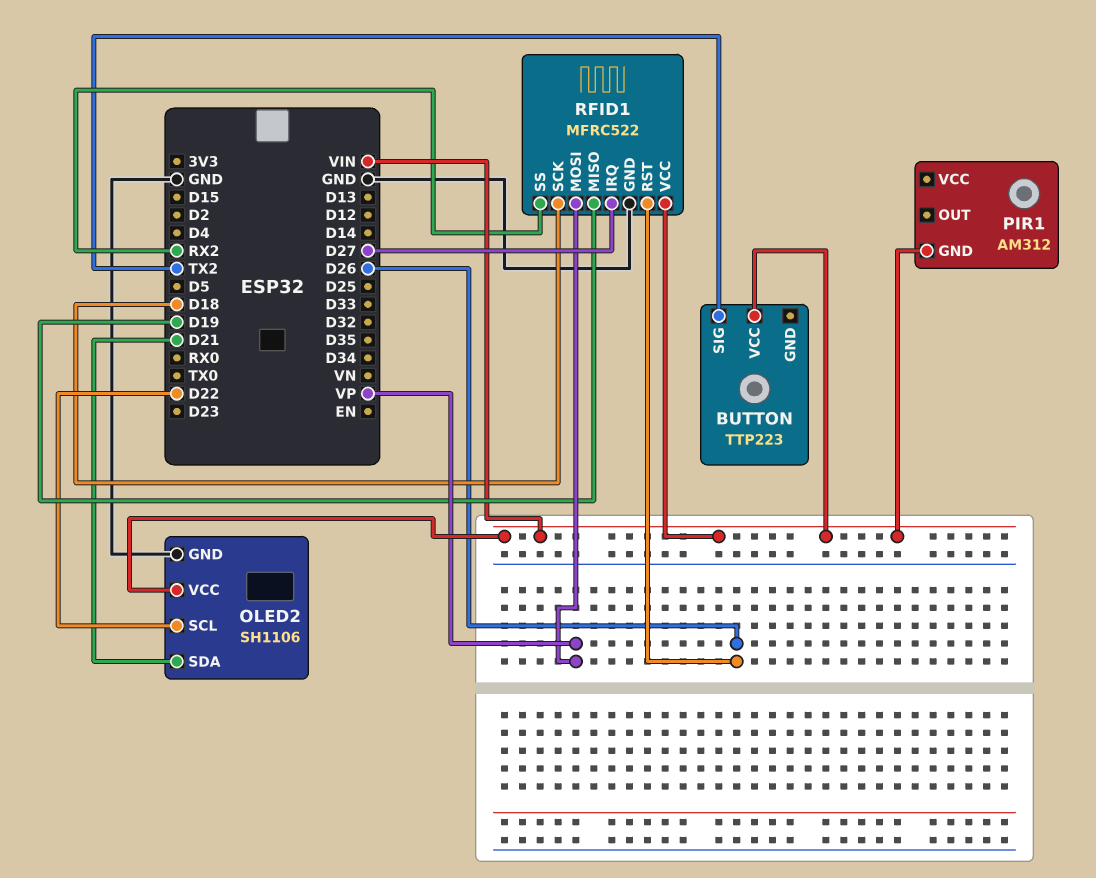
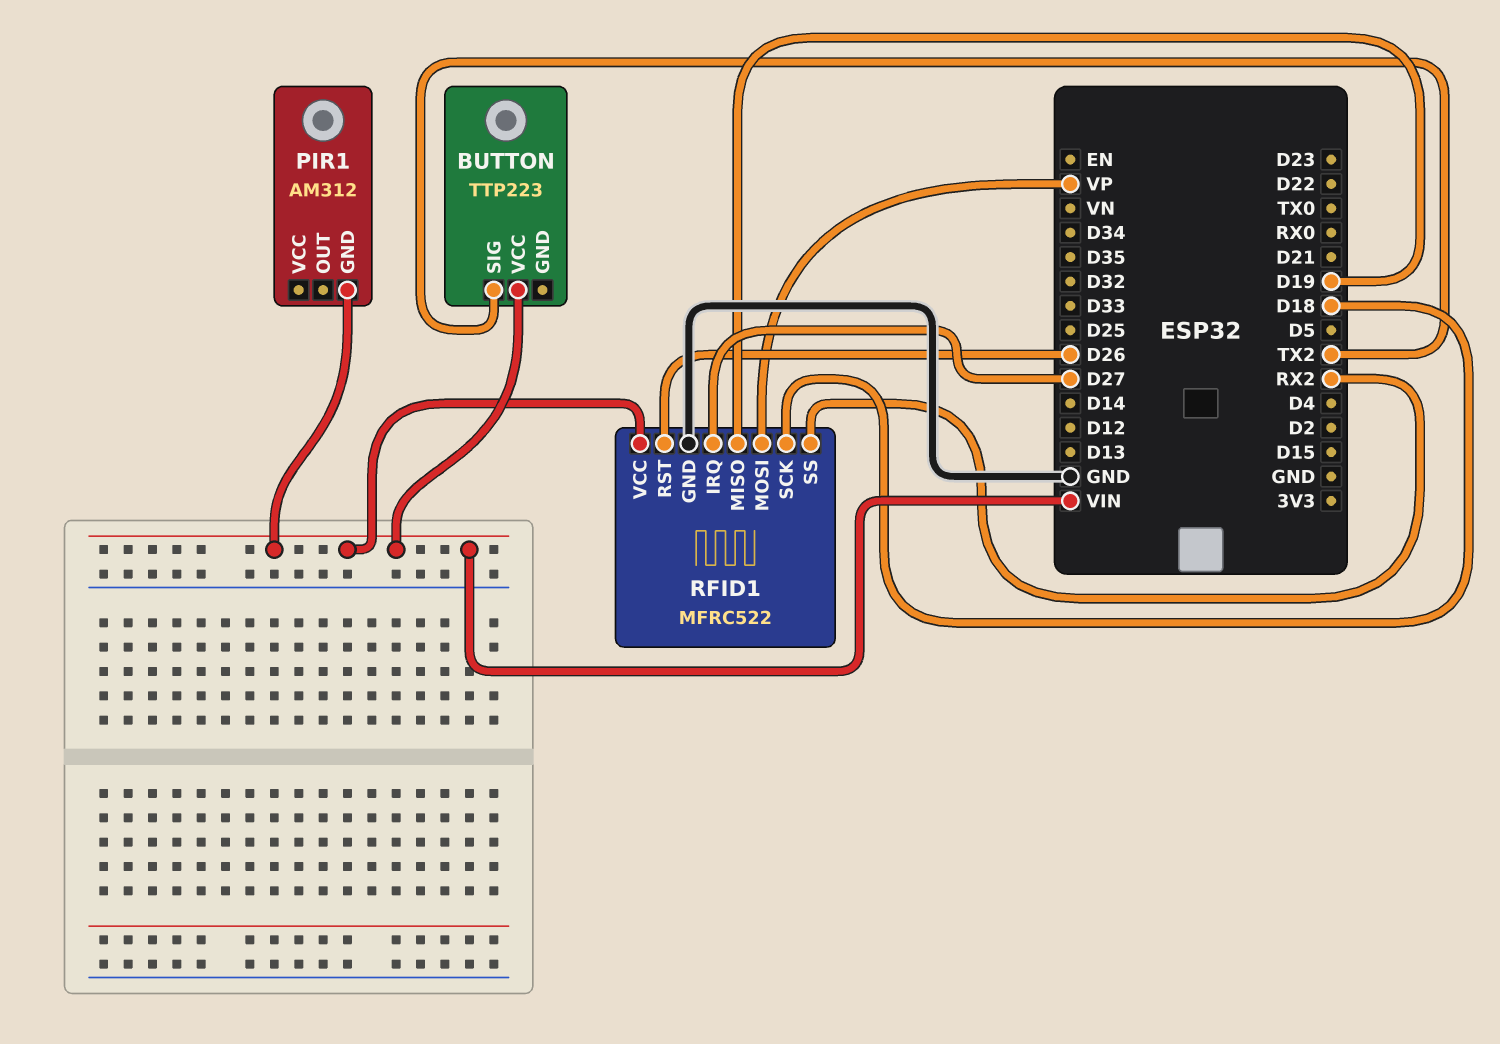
OLED2: SH1106 -> none
OLED2 pin GND: GND -> none
OLED2 pin SCL: D22 -> none
OLED2 pin SDA: D21 -> none
OLED2 pin VCC: VIN -> none

